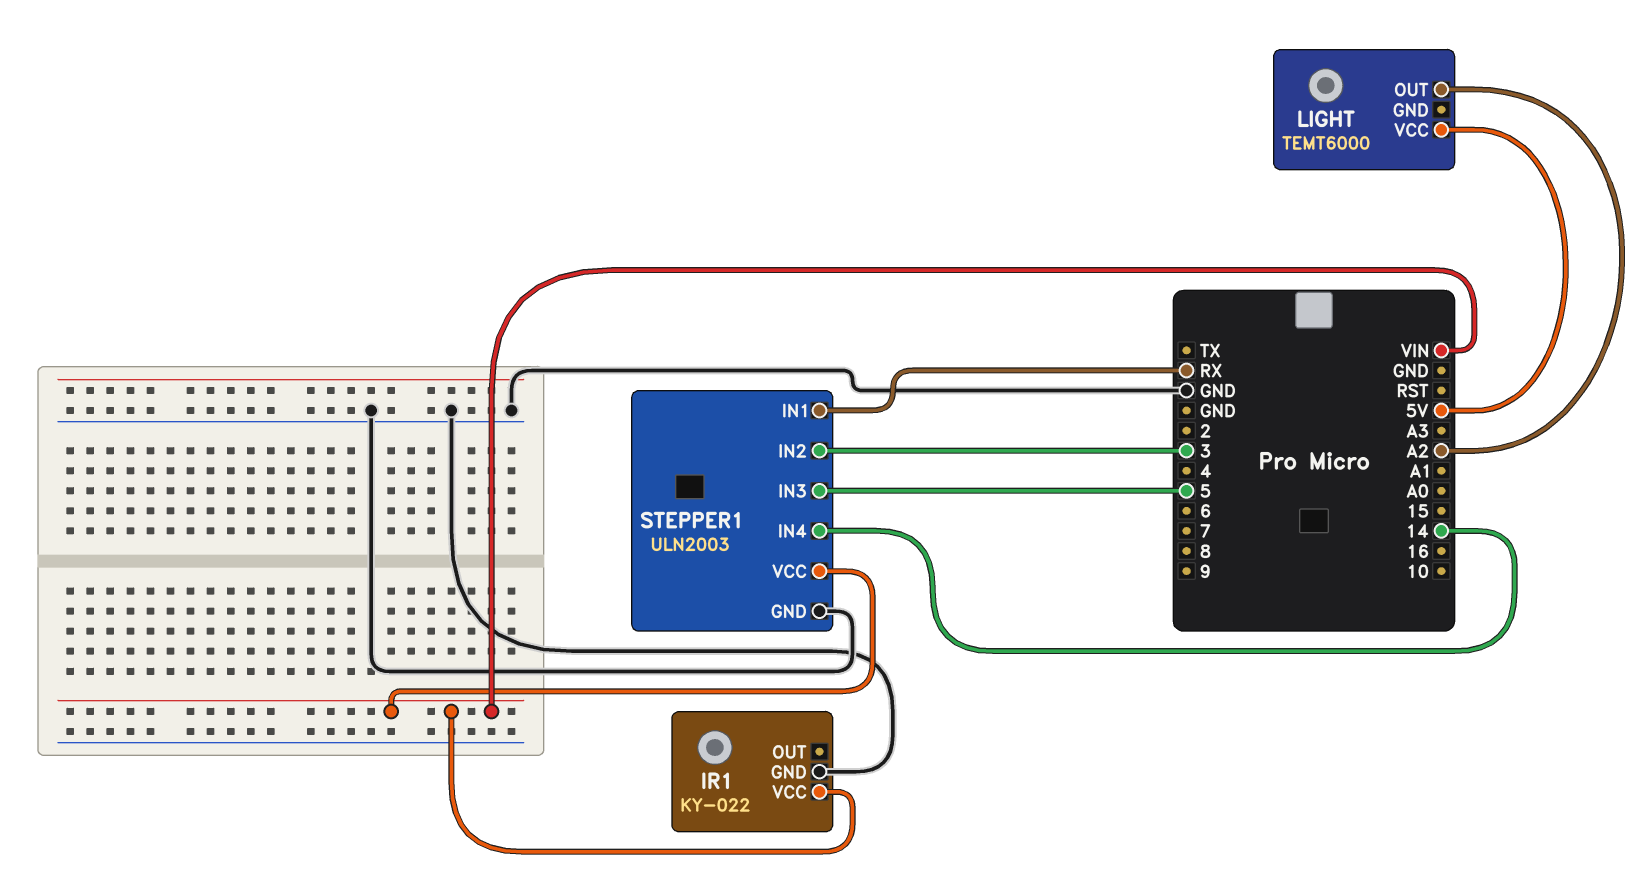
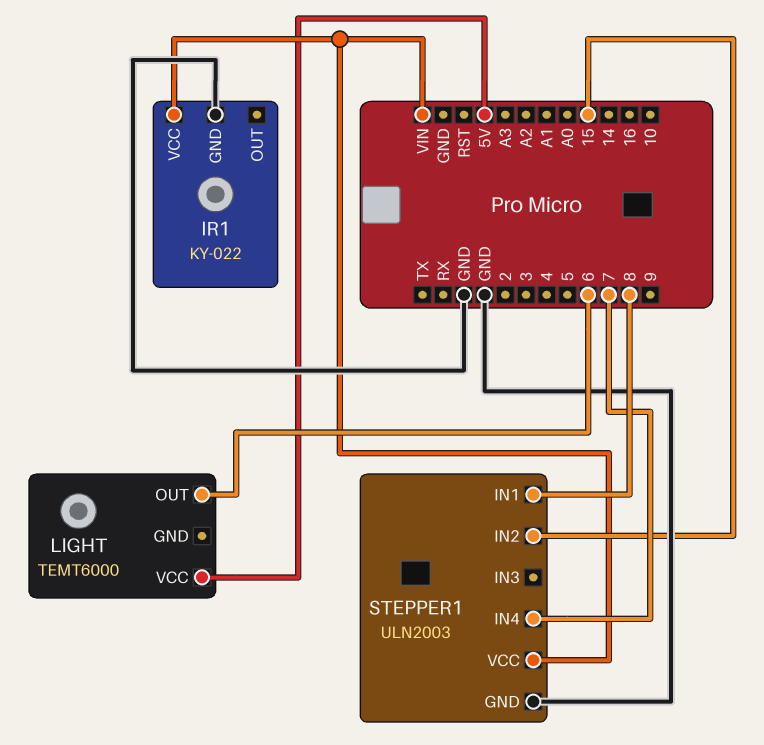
LIGHT pin OUT: A2 -> 6
STEPPER1 pin IN1: RX -> 8
STEPPER1 pin IN2: 3 -> 15
STEPPER1 pin IN3: 5 -> none
STEPPER1 pin IN4: 14 -> 7

